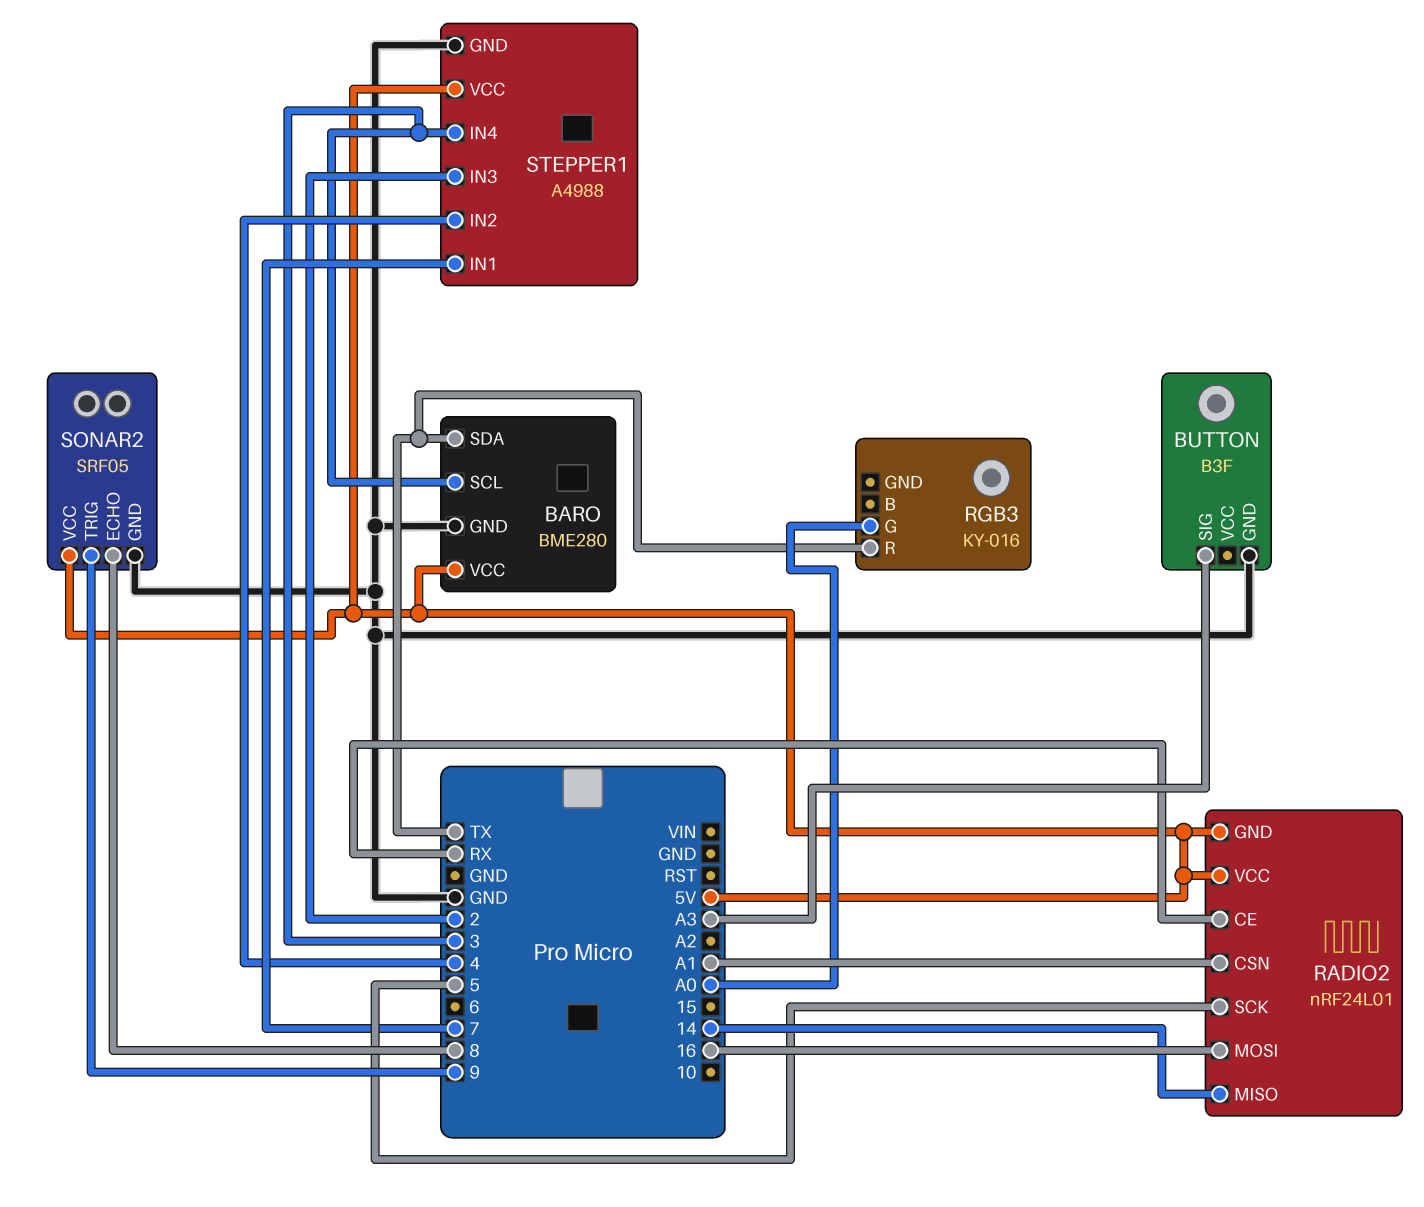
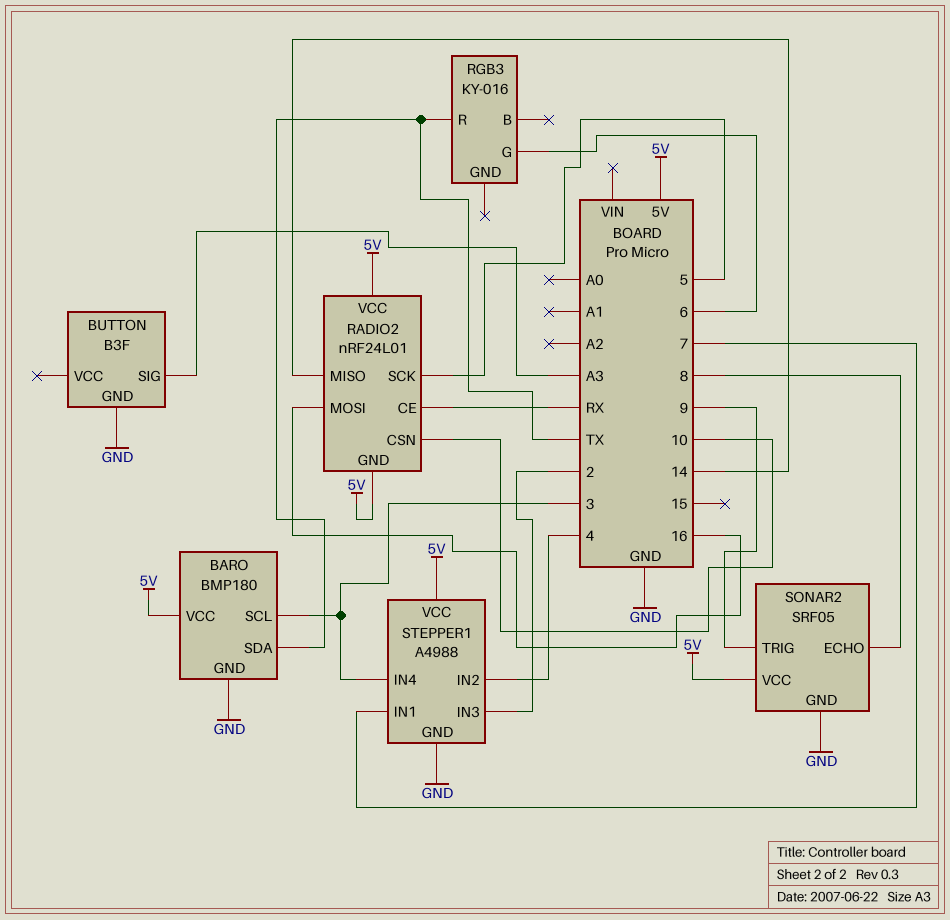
BARO: BME280 -> BMP180
RADIO2 pin CSN: A1 -> 10
RGB3 pin G: A0 -> 6

